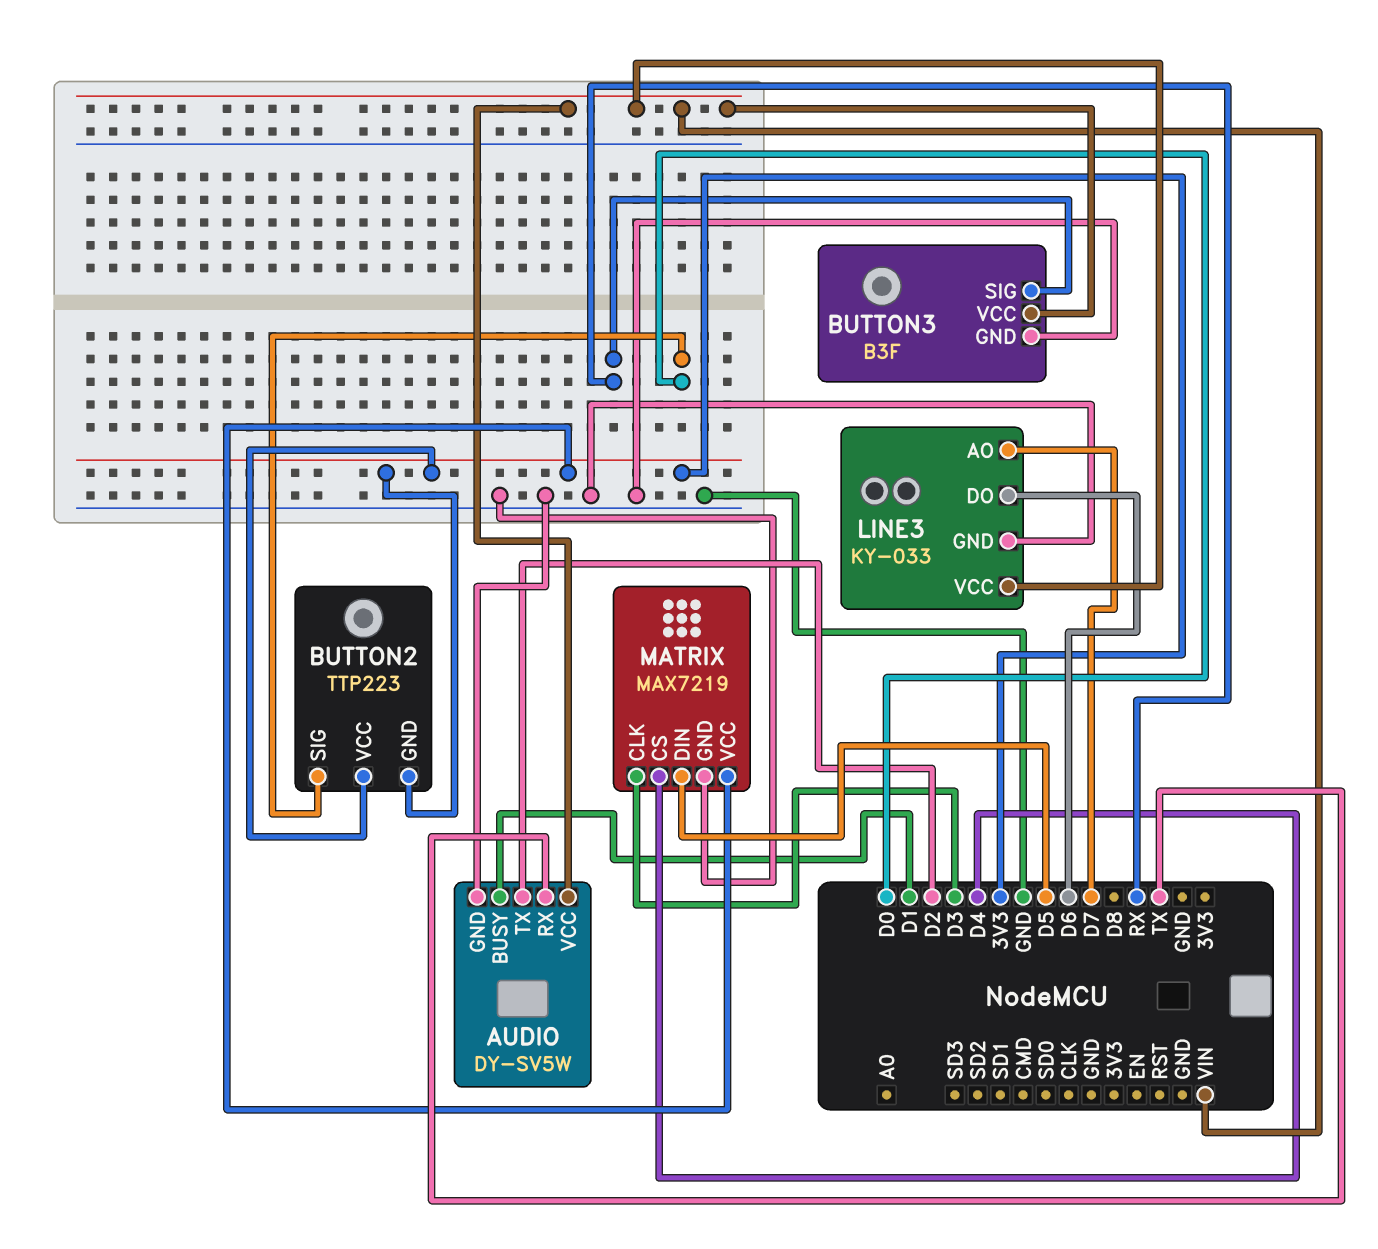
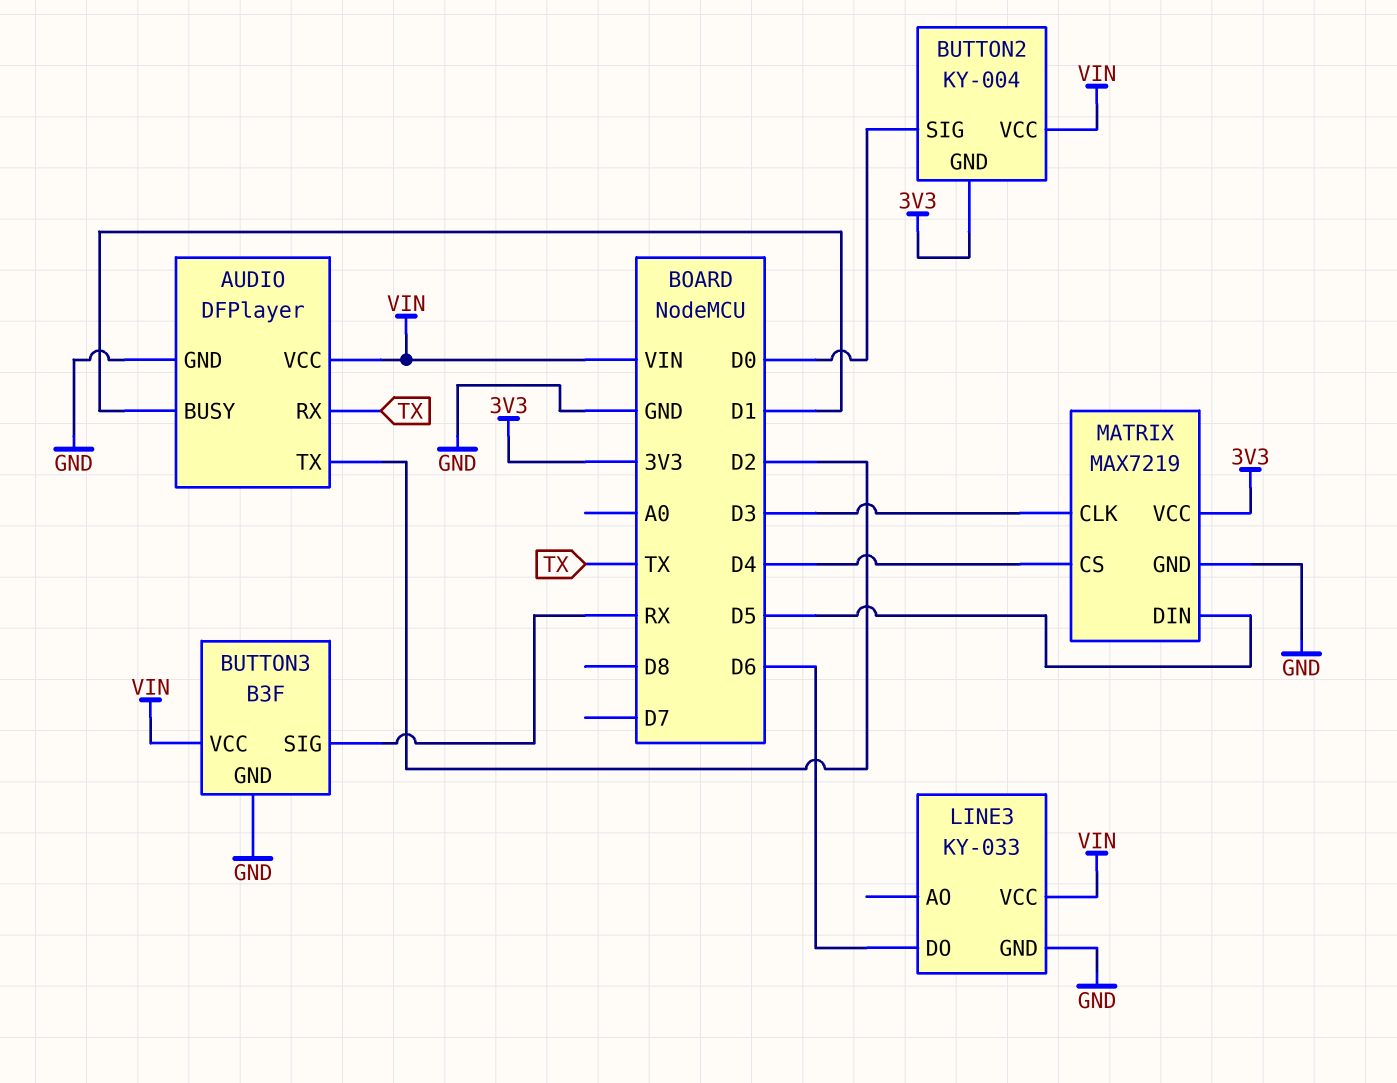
AUDIO: DY-SV5W -> DFPlayer
BUTTON2: TTP223 -> KY-004
BUTTON2 pin VCC: 3V3 -> VIN
LINE3 pin AO: D7 -> none

